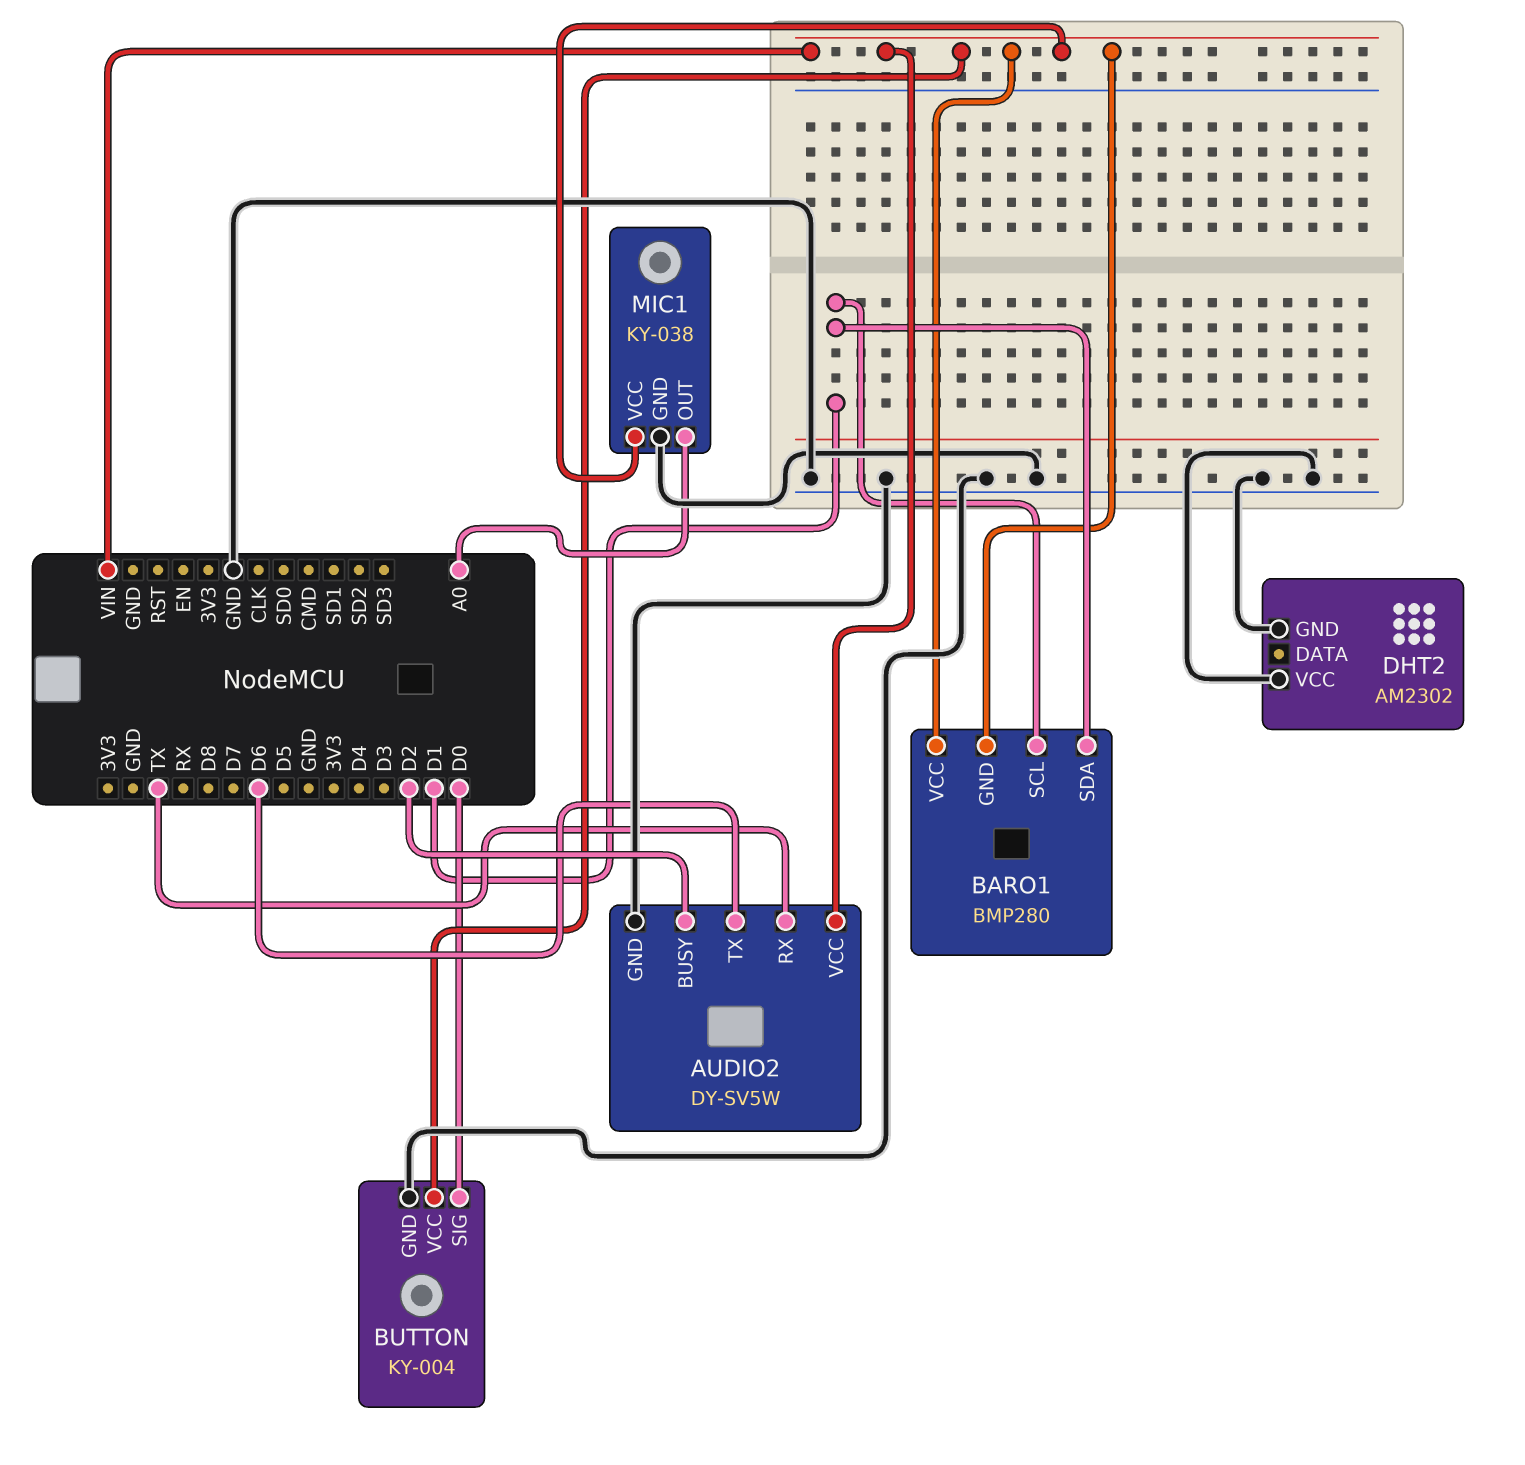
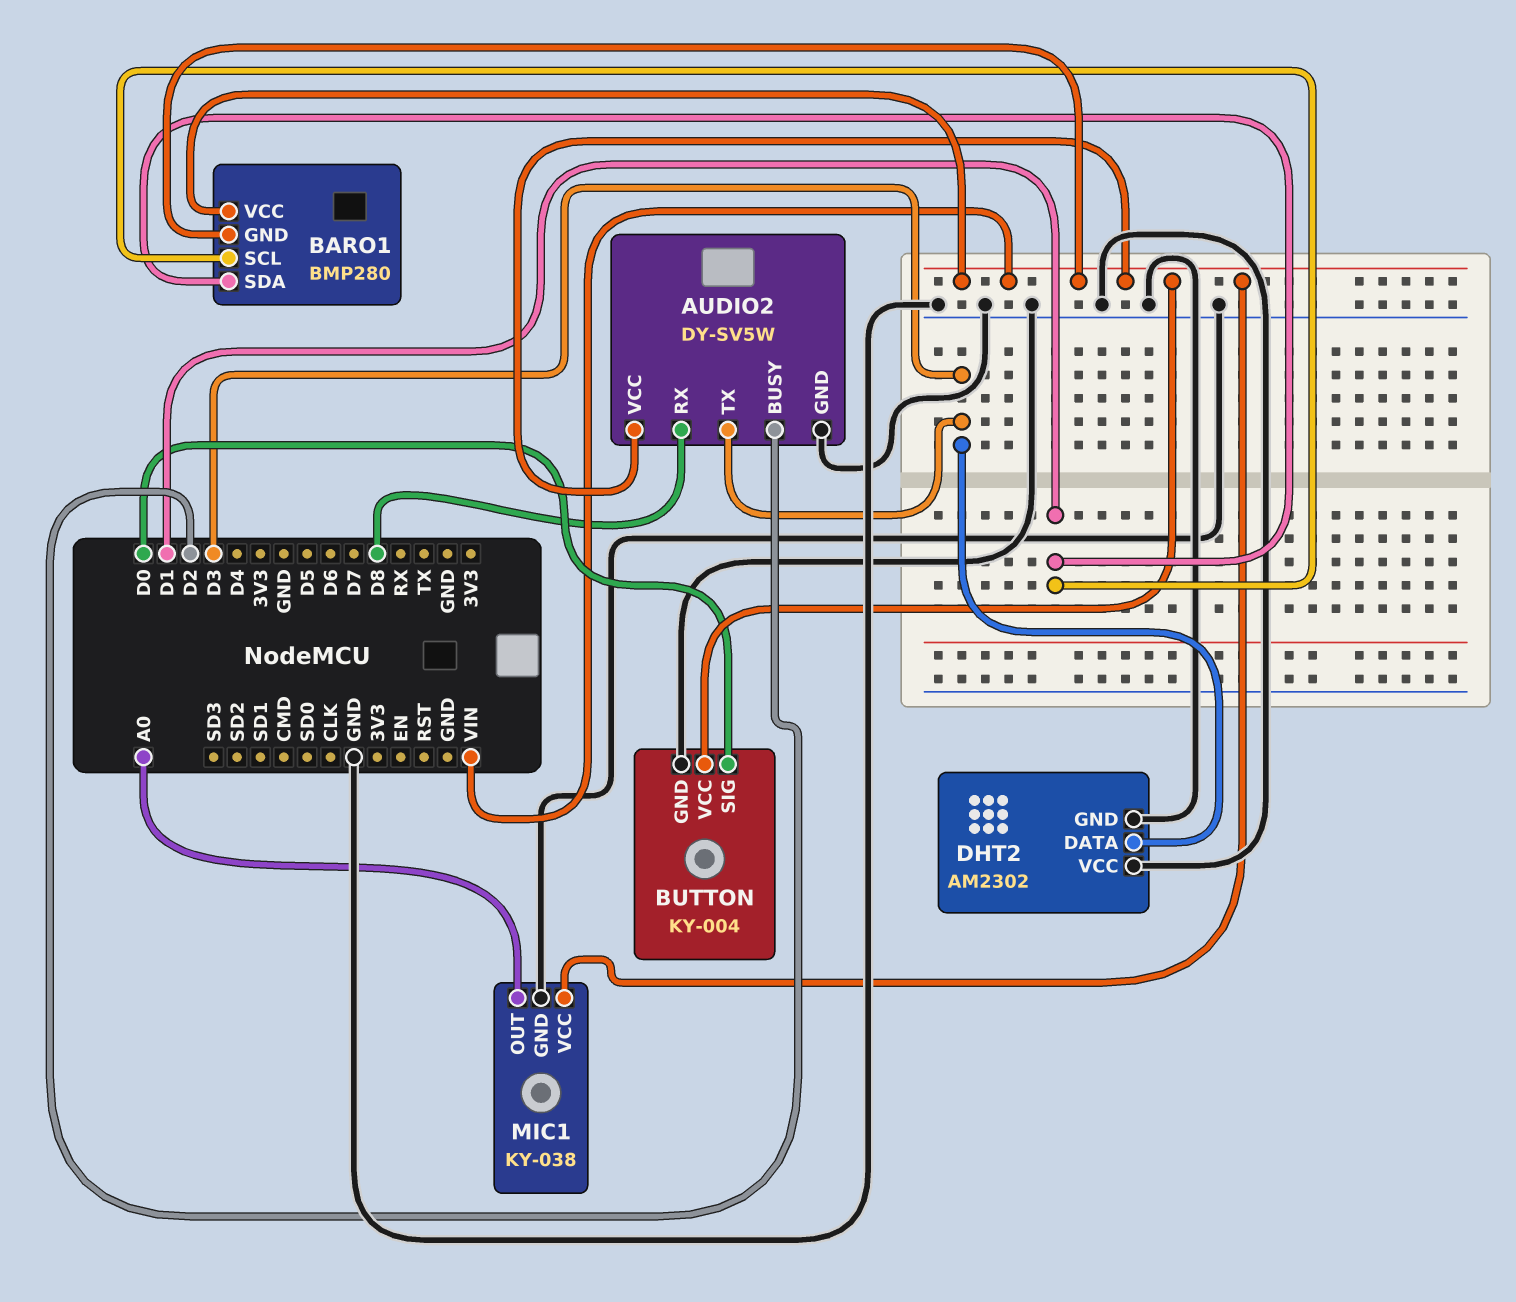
AUDIO2 pin RX: TX -> D8
AUDIO2 pin TX: D6 -> D3
DHT2 pin DATA: none -> D3

